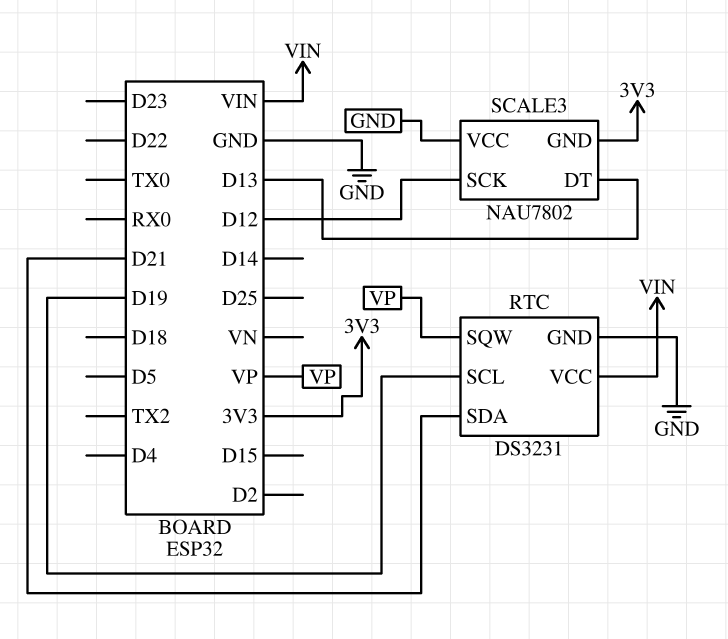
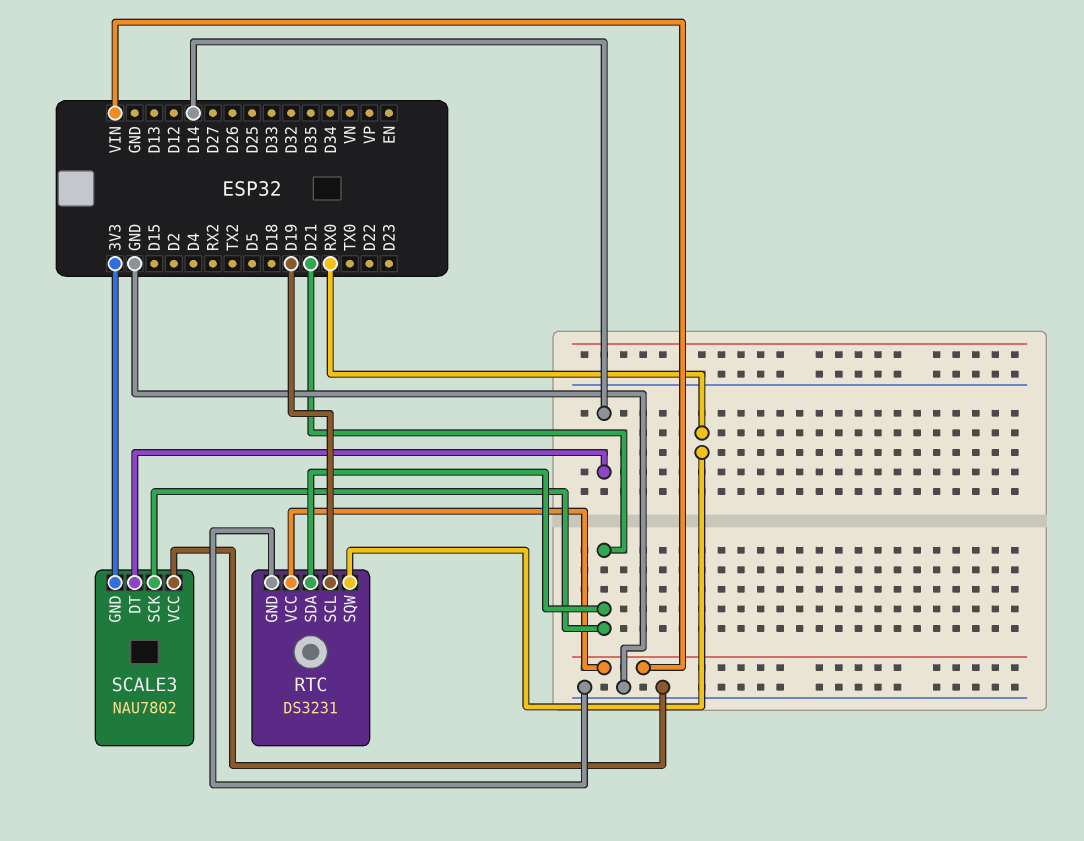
RTC pin SQW: VP -> RX0
SCALE3 pin DT: D13 -> D14
SCALE3 pin SCK: D12 -> D21

